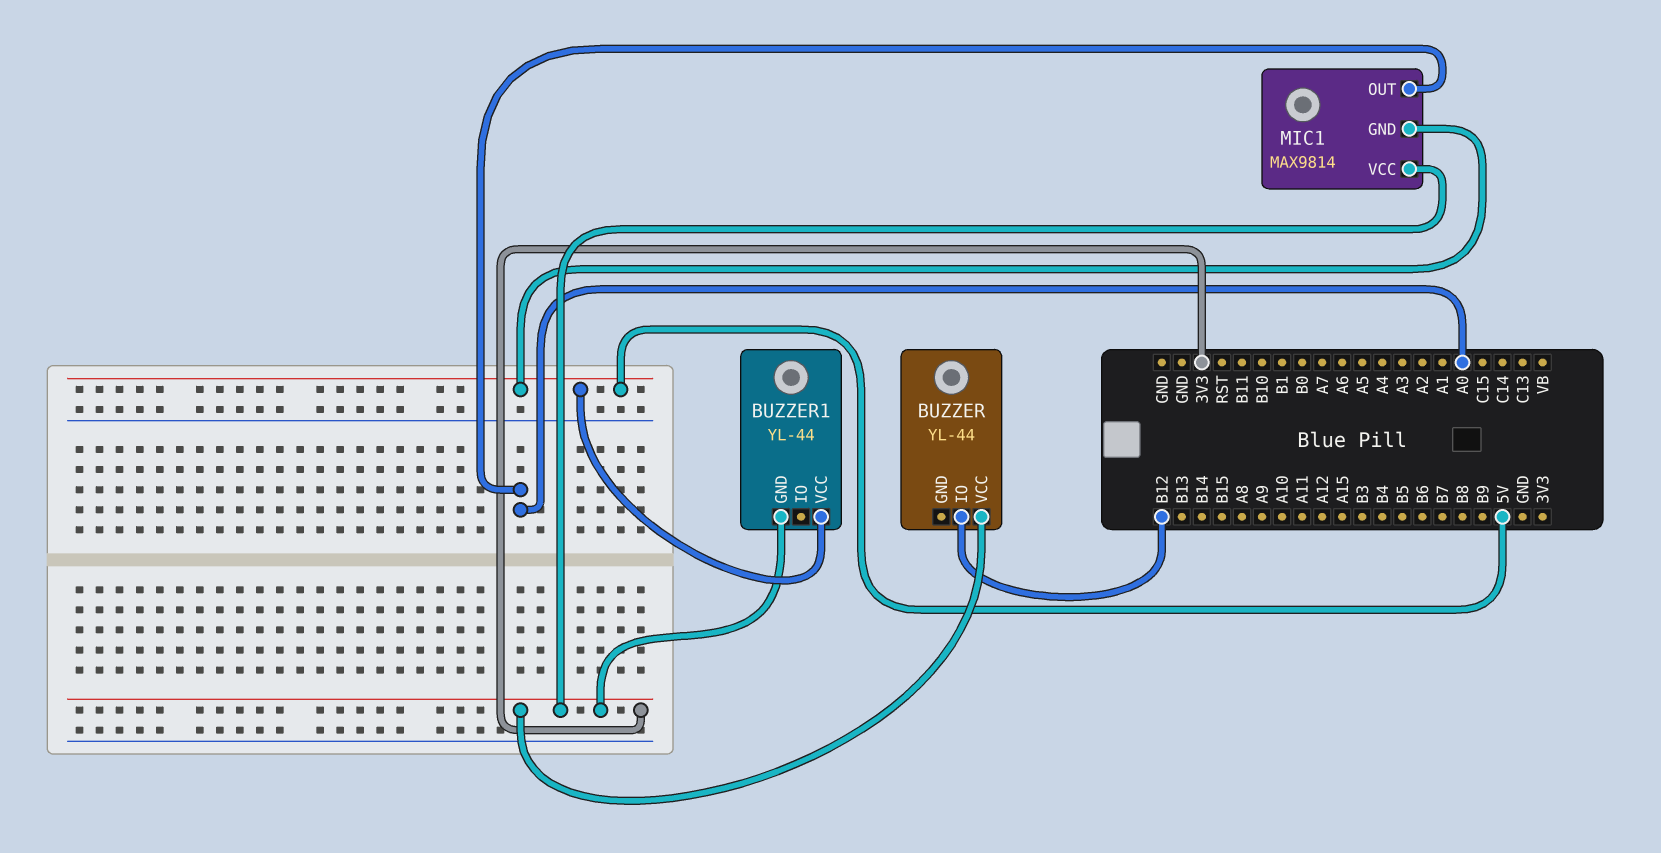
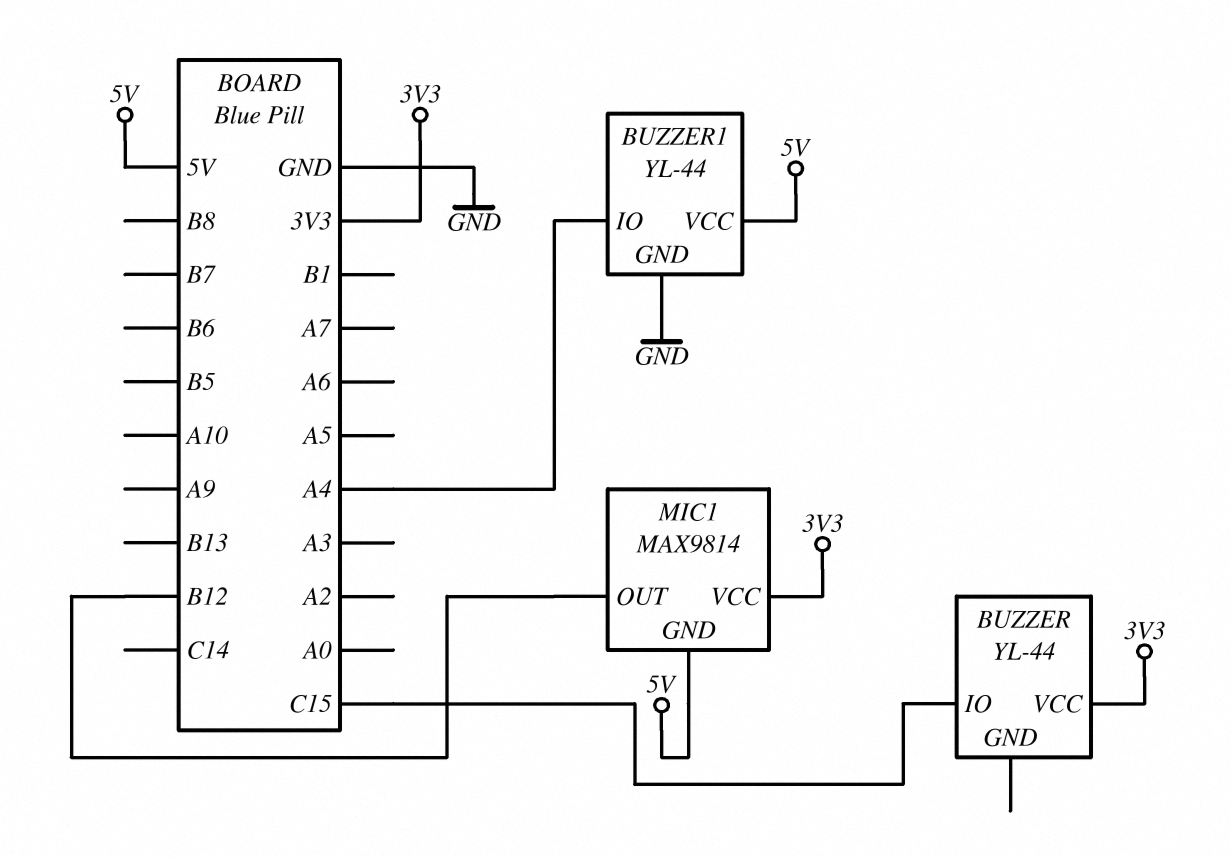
BUZZER pin IO: B12 -> C15
BUZZER1 pin GND: 3V3 -> GND
BUZZER1 pin IO: none -> A4
MIC1 pin OUT: A0 -> B12

